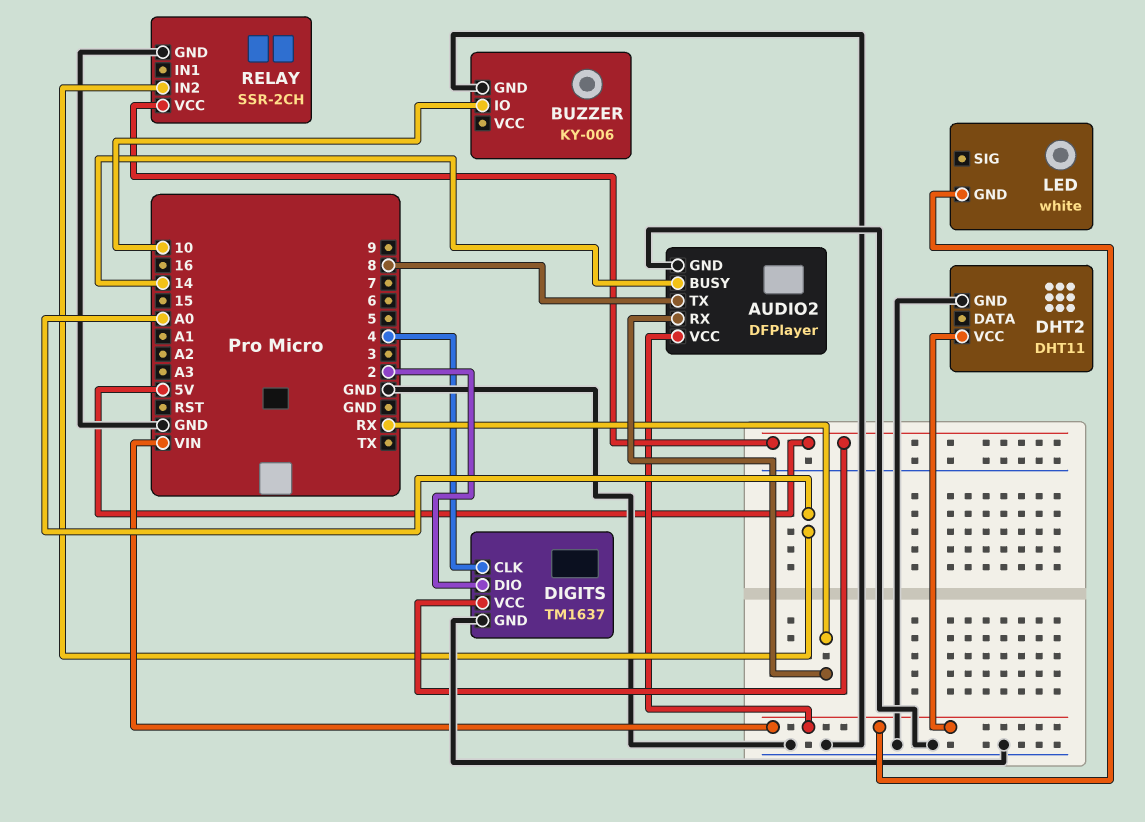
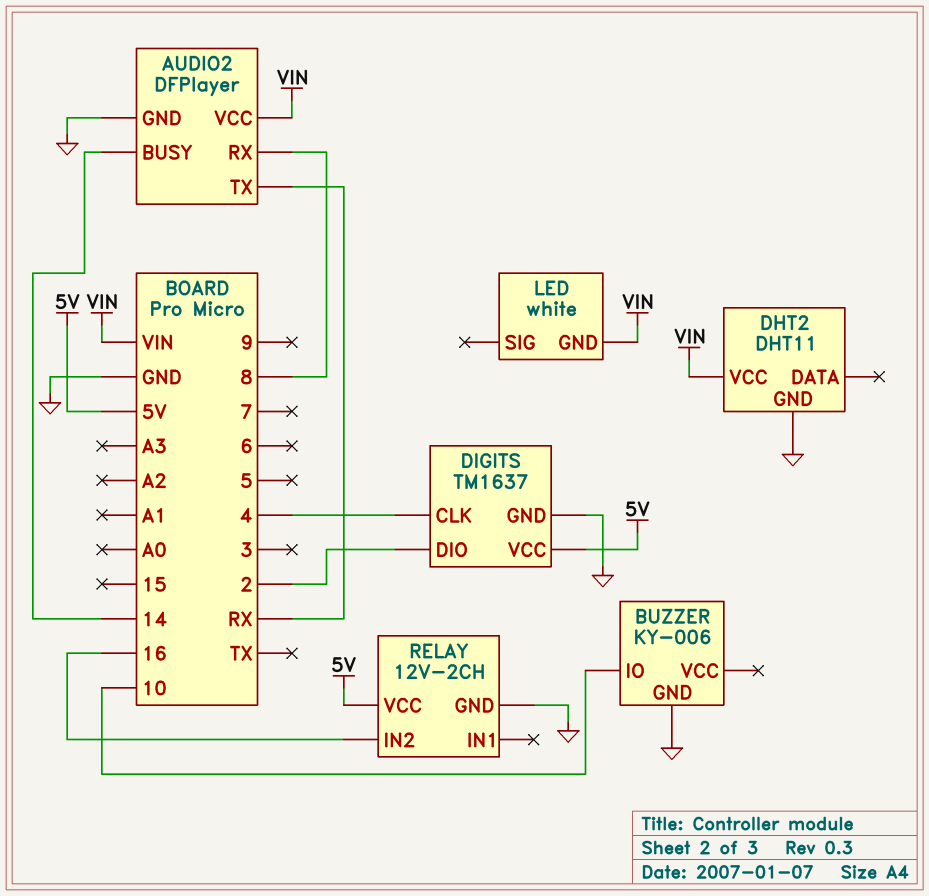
AUDIO2 pin RX: RX -> 8
AUDIO2 pin TX: 8 -> RX
RELAY: SSR-2CH -> 12V-2CH
RELAY pin IN2: A0 -> 16

